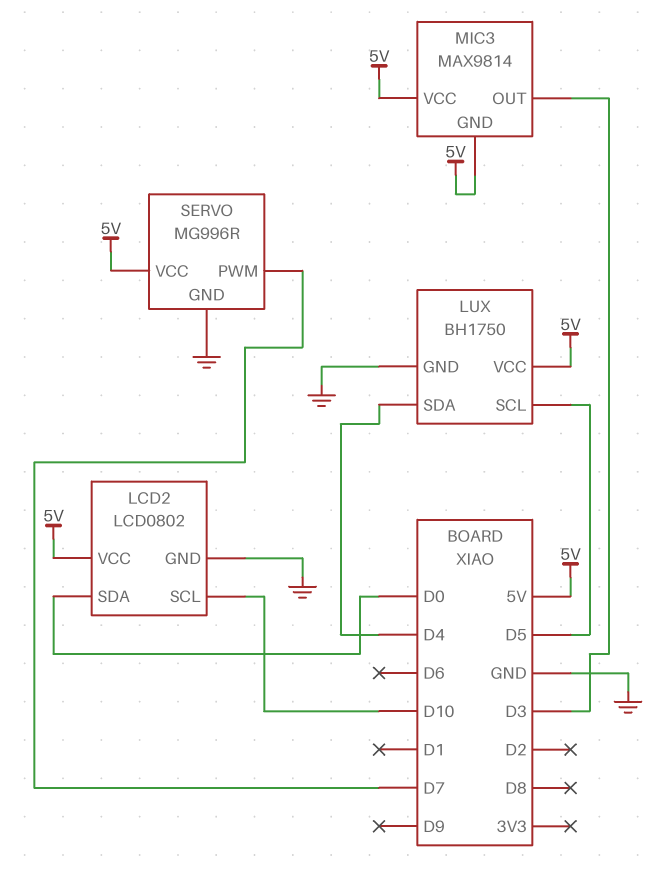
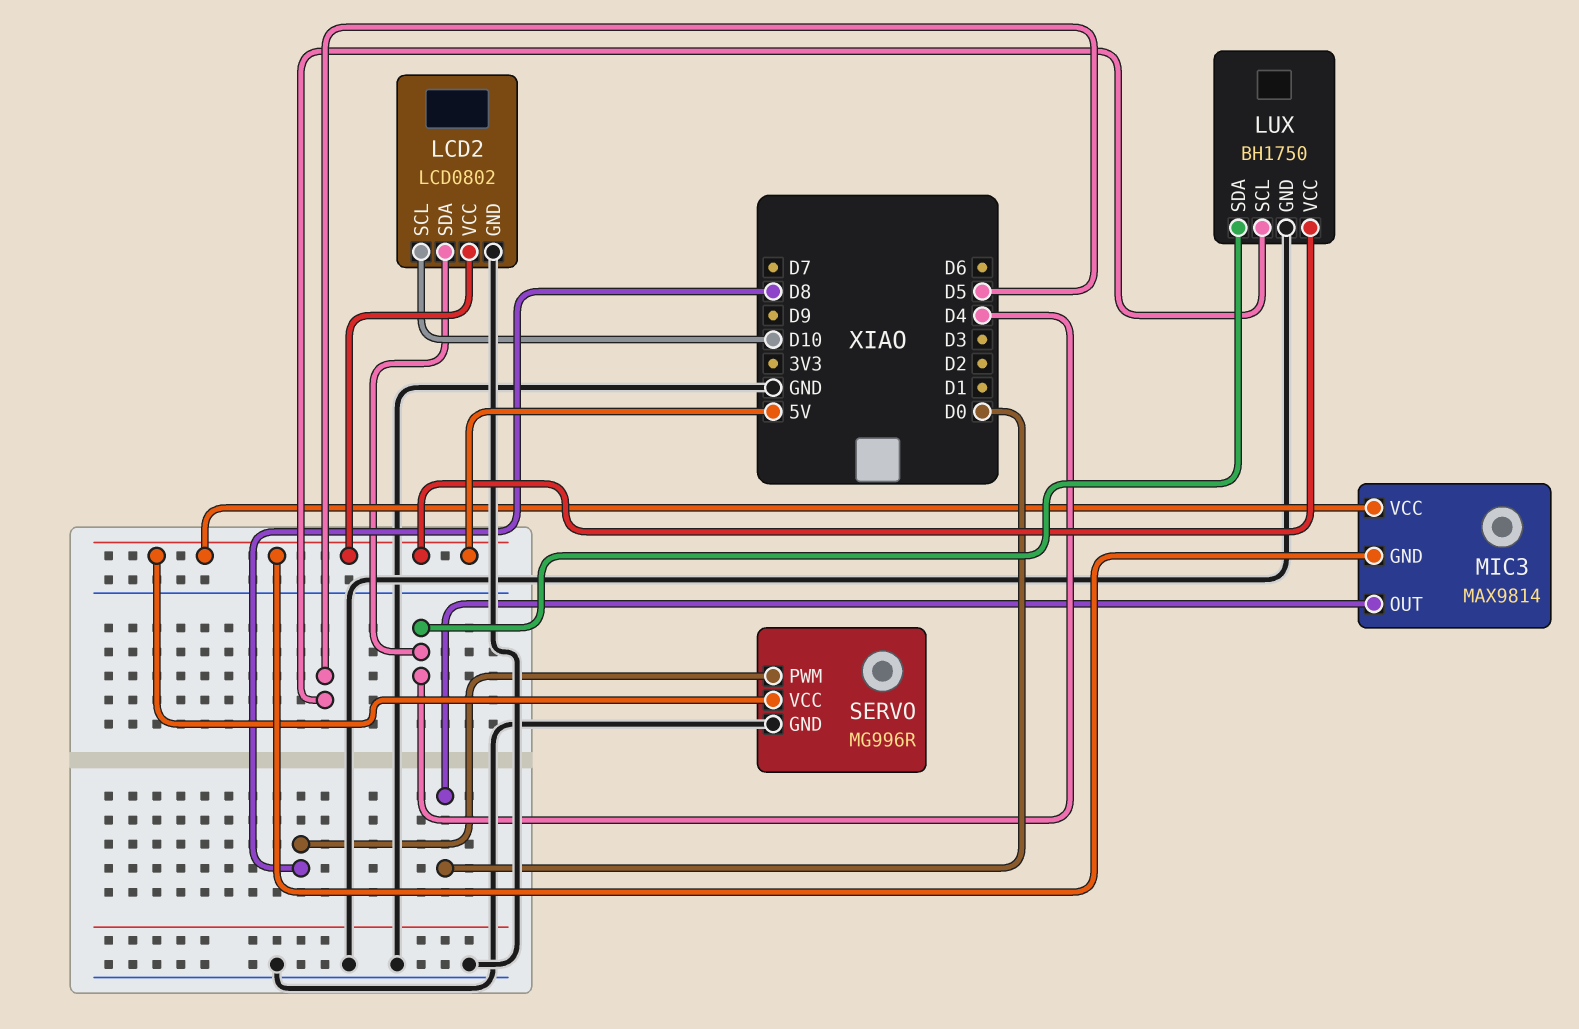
LCD2 pin SDA: D0 -> D4
MIC3 pin OUT: D3 -> D0
SERVO pin PWM: D7 -> D8

